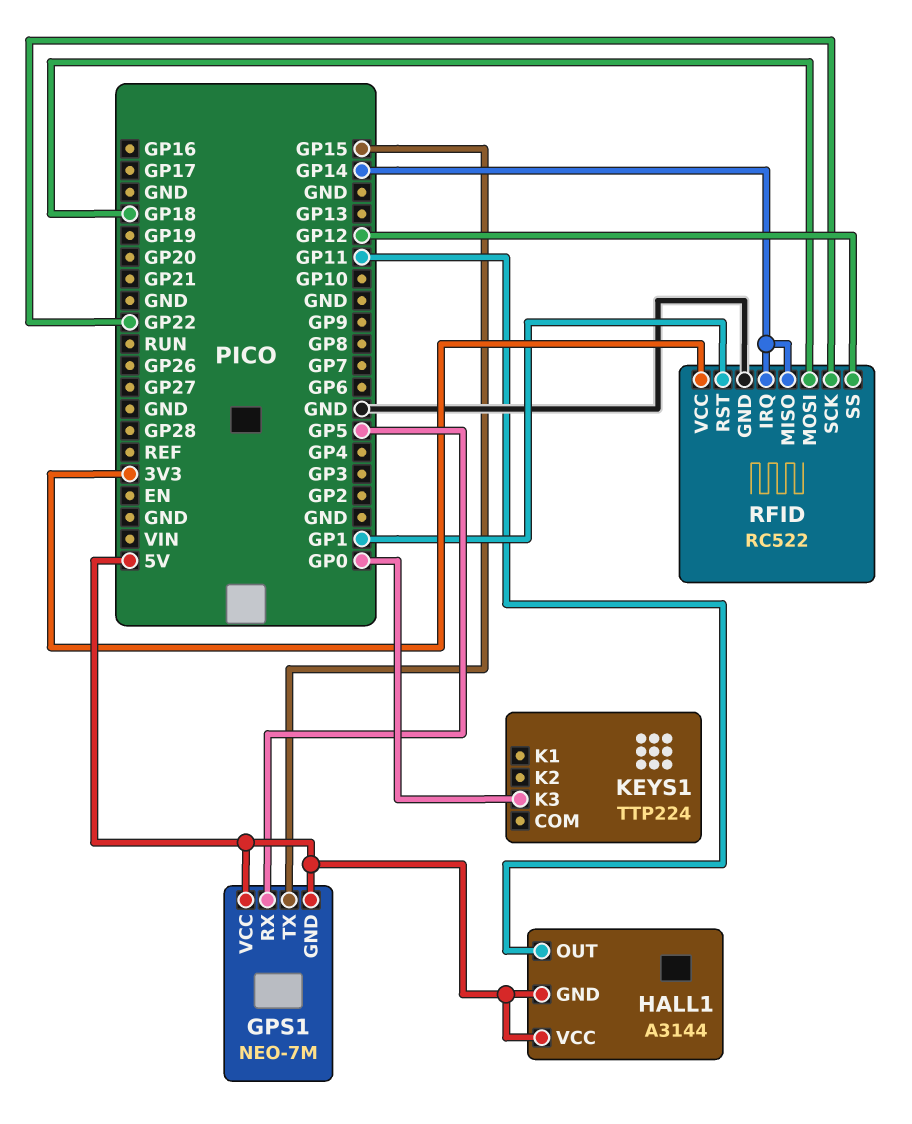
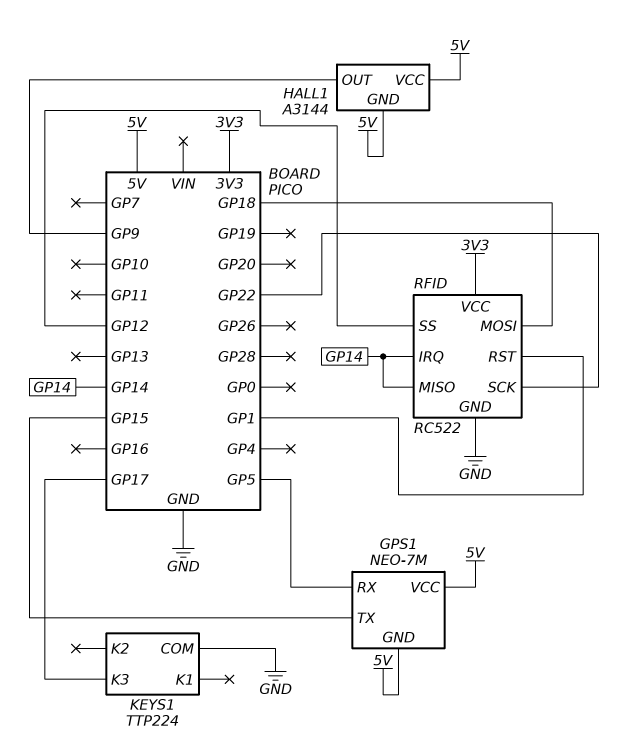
HALL1 pin OUT: GP11 -> GP9
KEYS1 pin COM: none -> GND
KEYS1 pin K3: GP0 -> GP17

